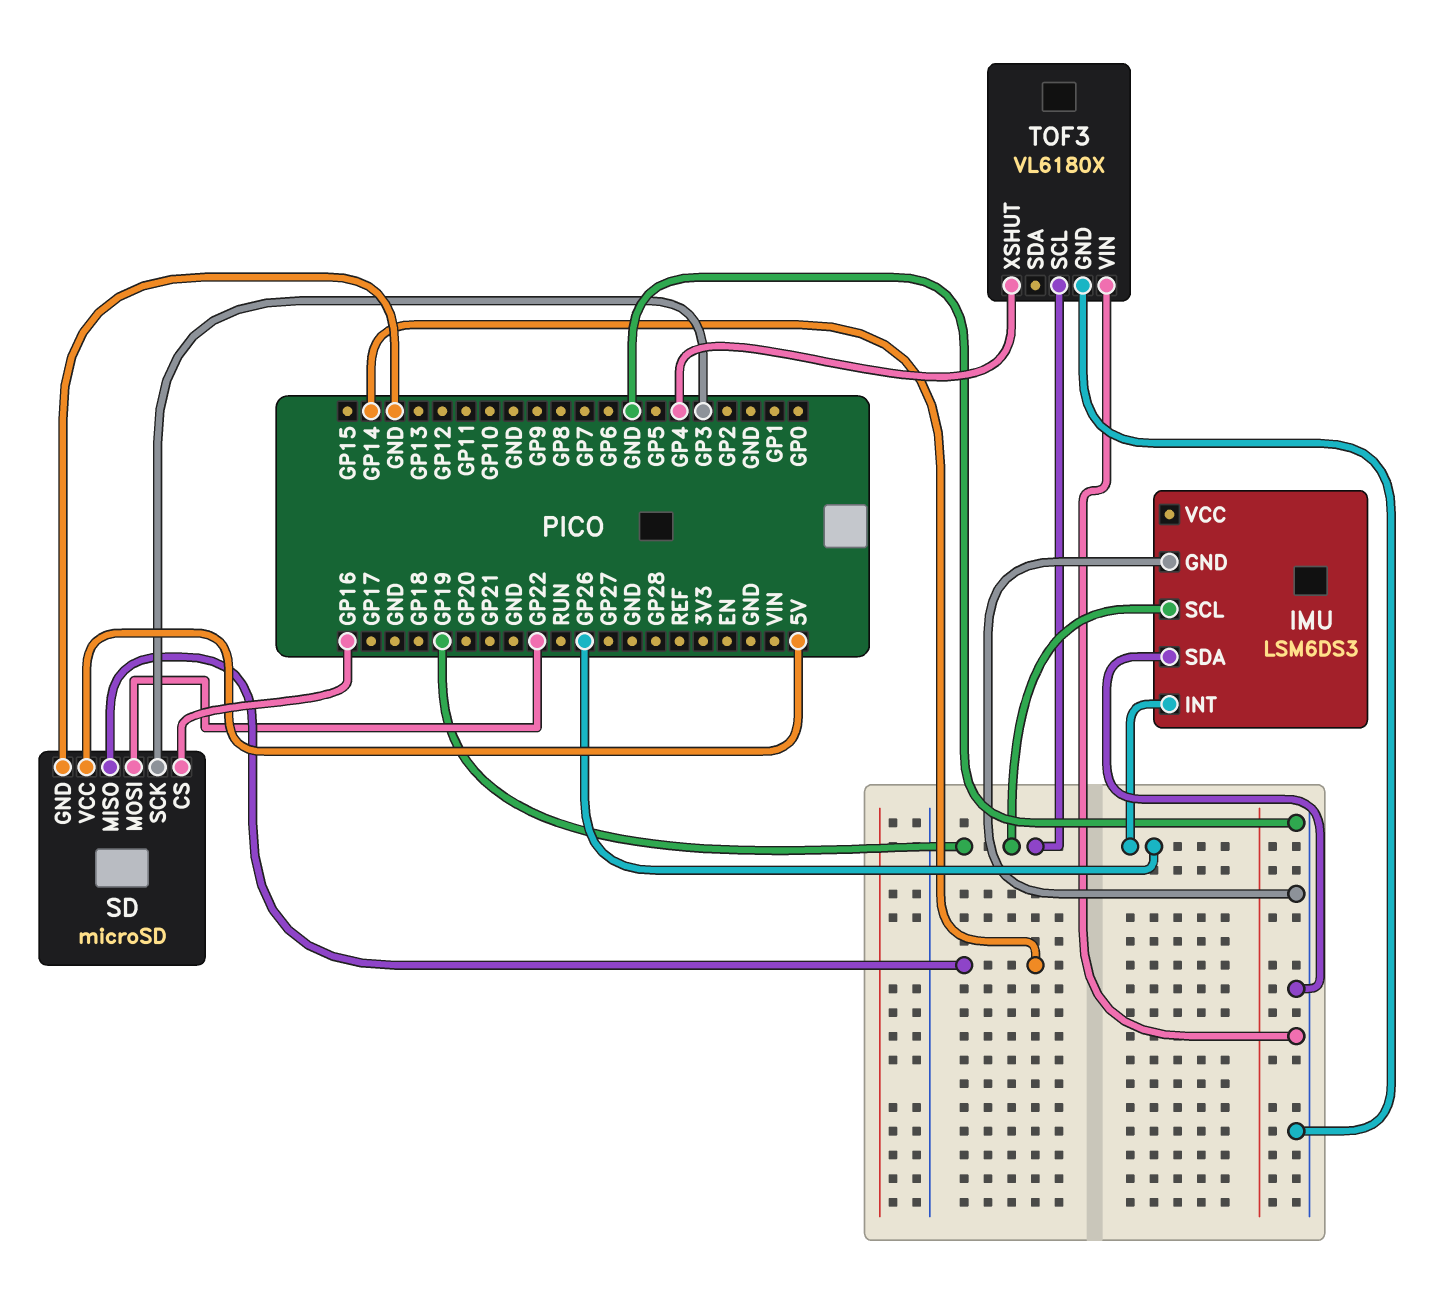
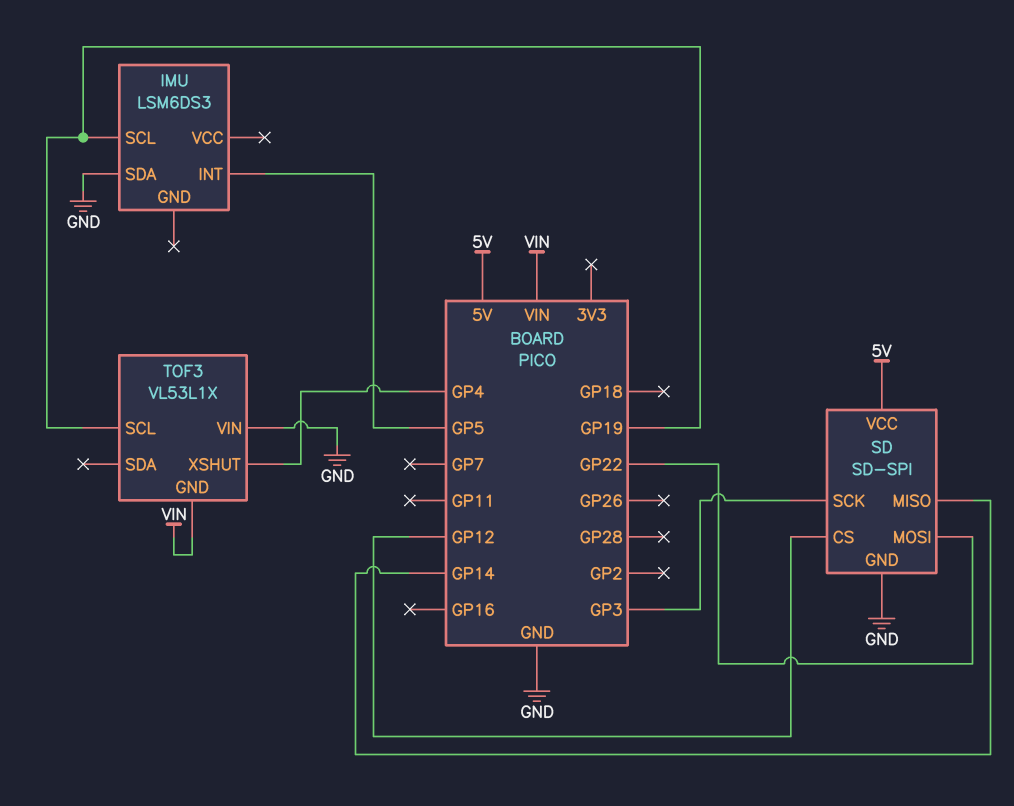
IMU pin GND: GND -> none
IMU pin INT: GP26 -> GP5
SD: microSD -> SD-SPI
SD pin CS: GP16 -> GP12
TOF3: VL6180X -> VL53L1X
TOF3 pin GND: GND -> VIN

